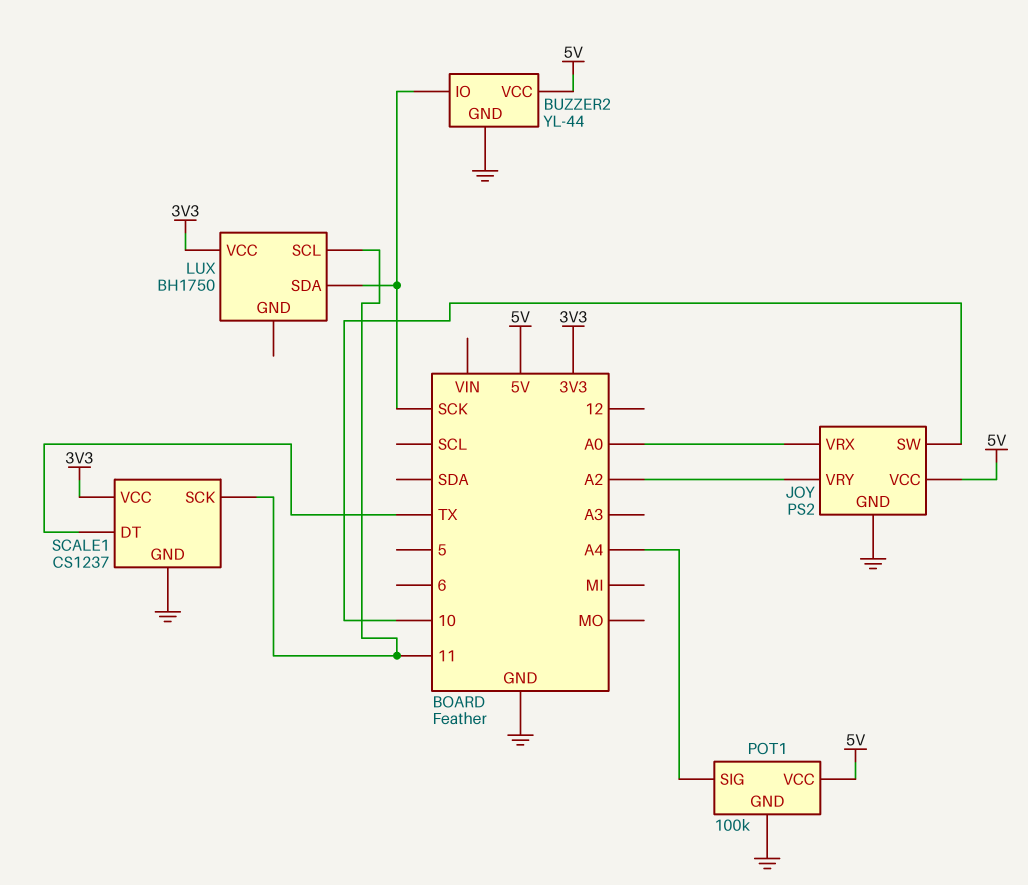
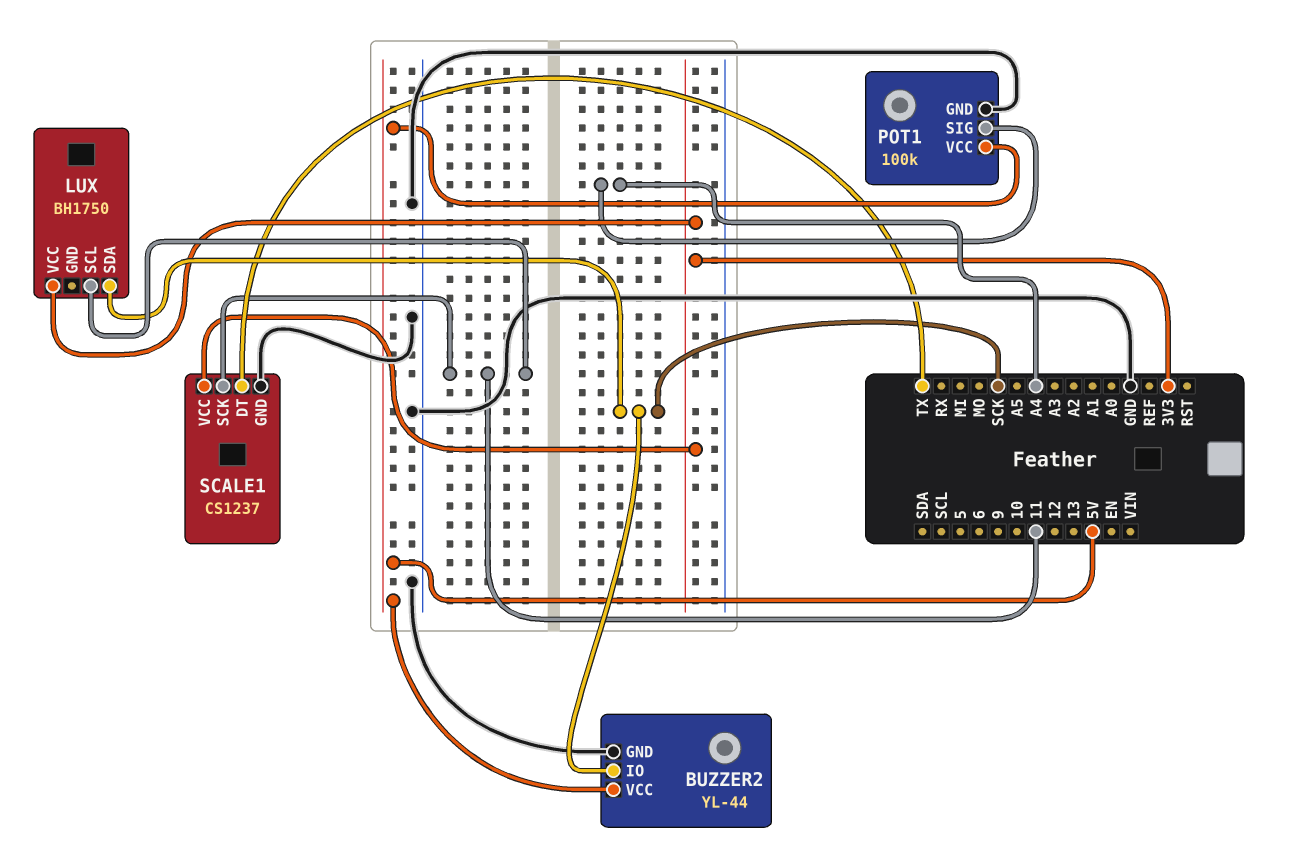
JOY: PS2 -> none
JOY pin GND: GND -> none
JOY pin SW: 10 -> none
JOY pin VCC: 5V -> none
JOY pin VRX: A0 -> none
JOY pin VRY: A2 -> none

